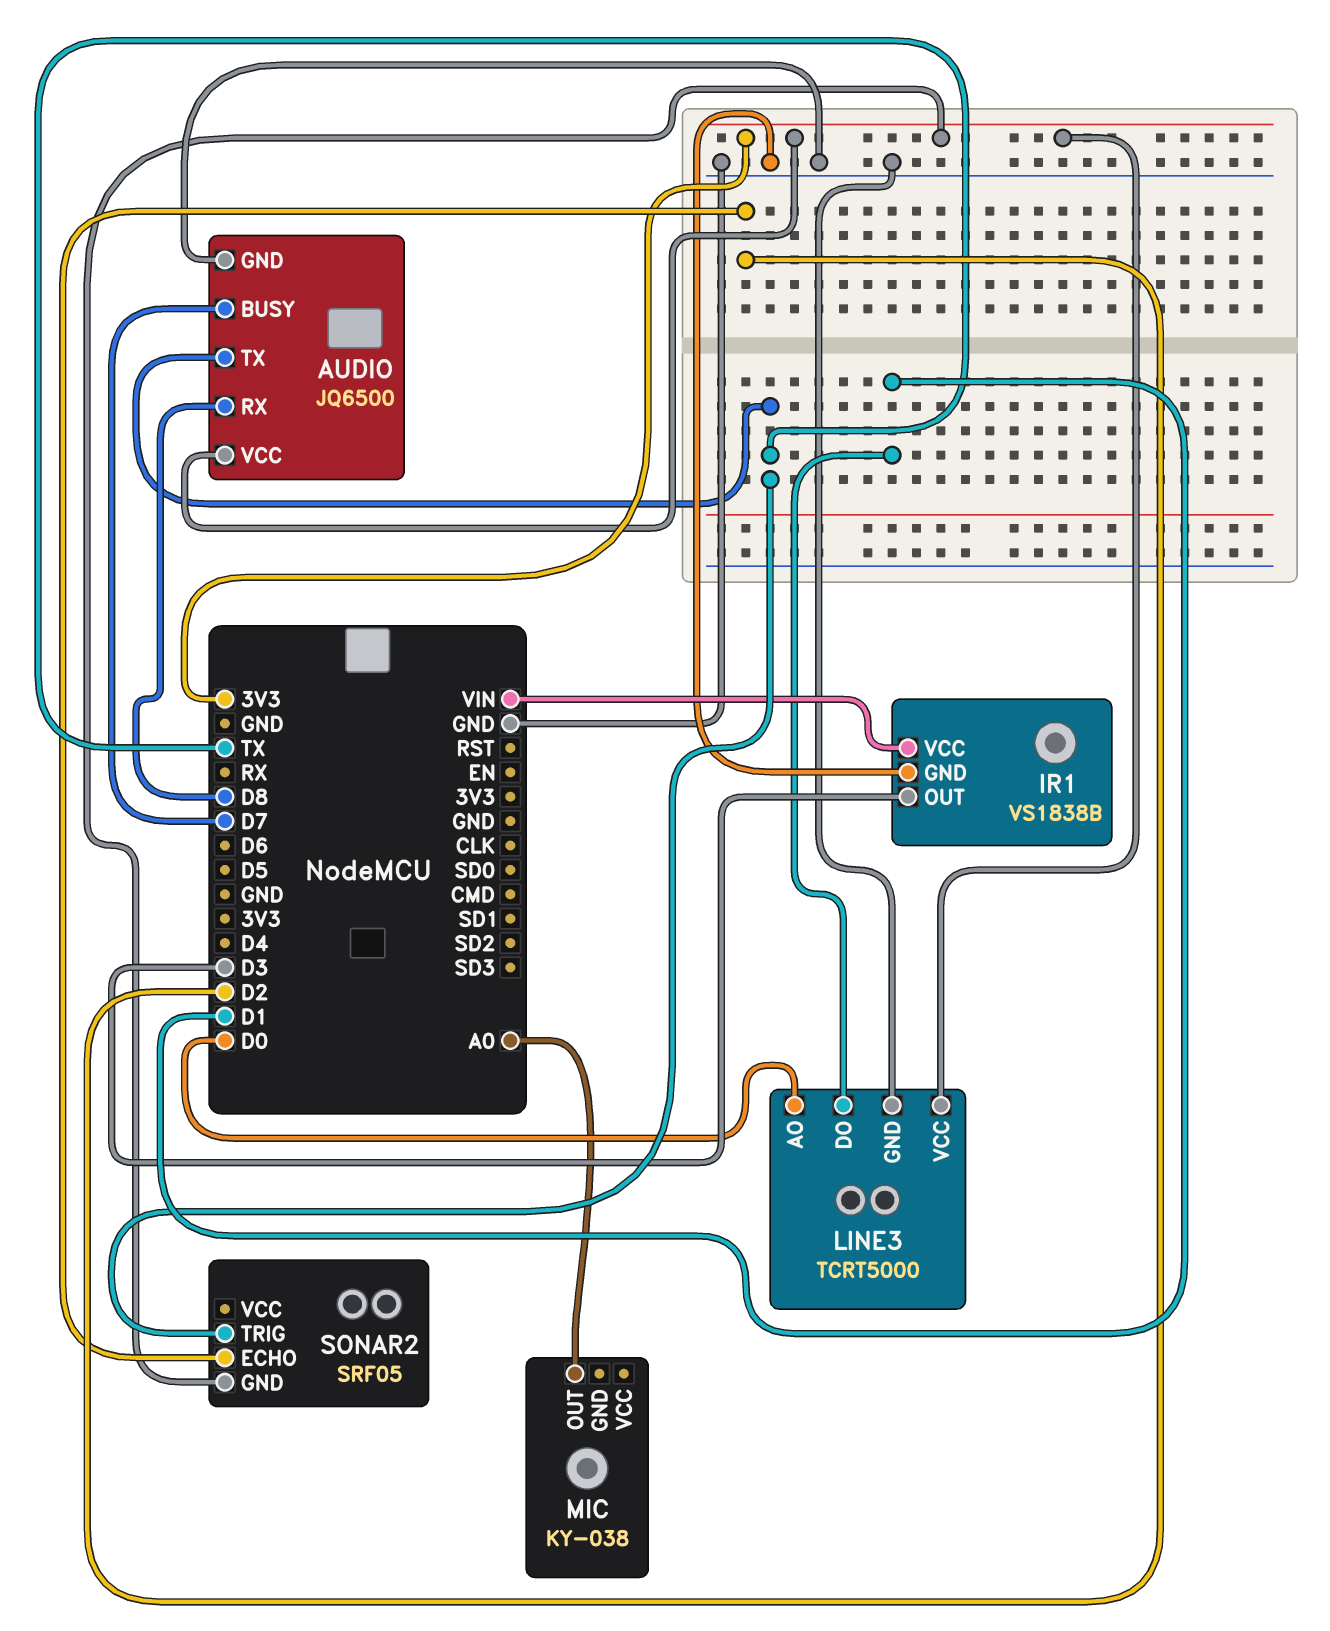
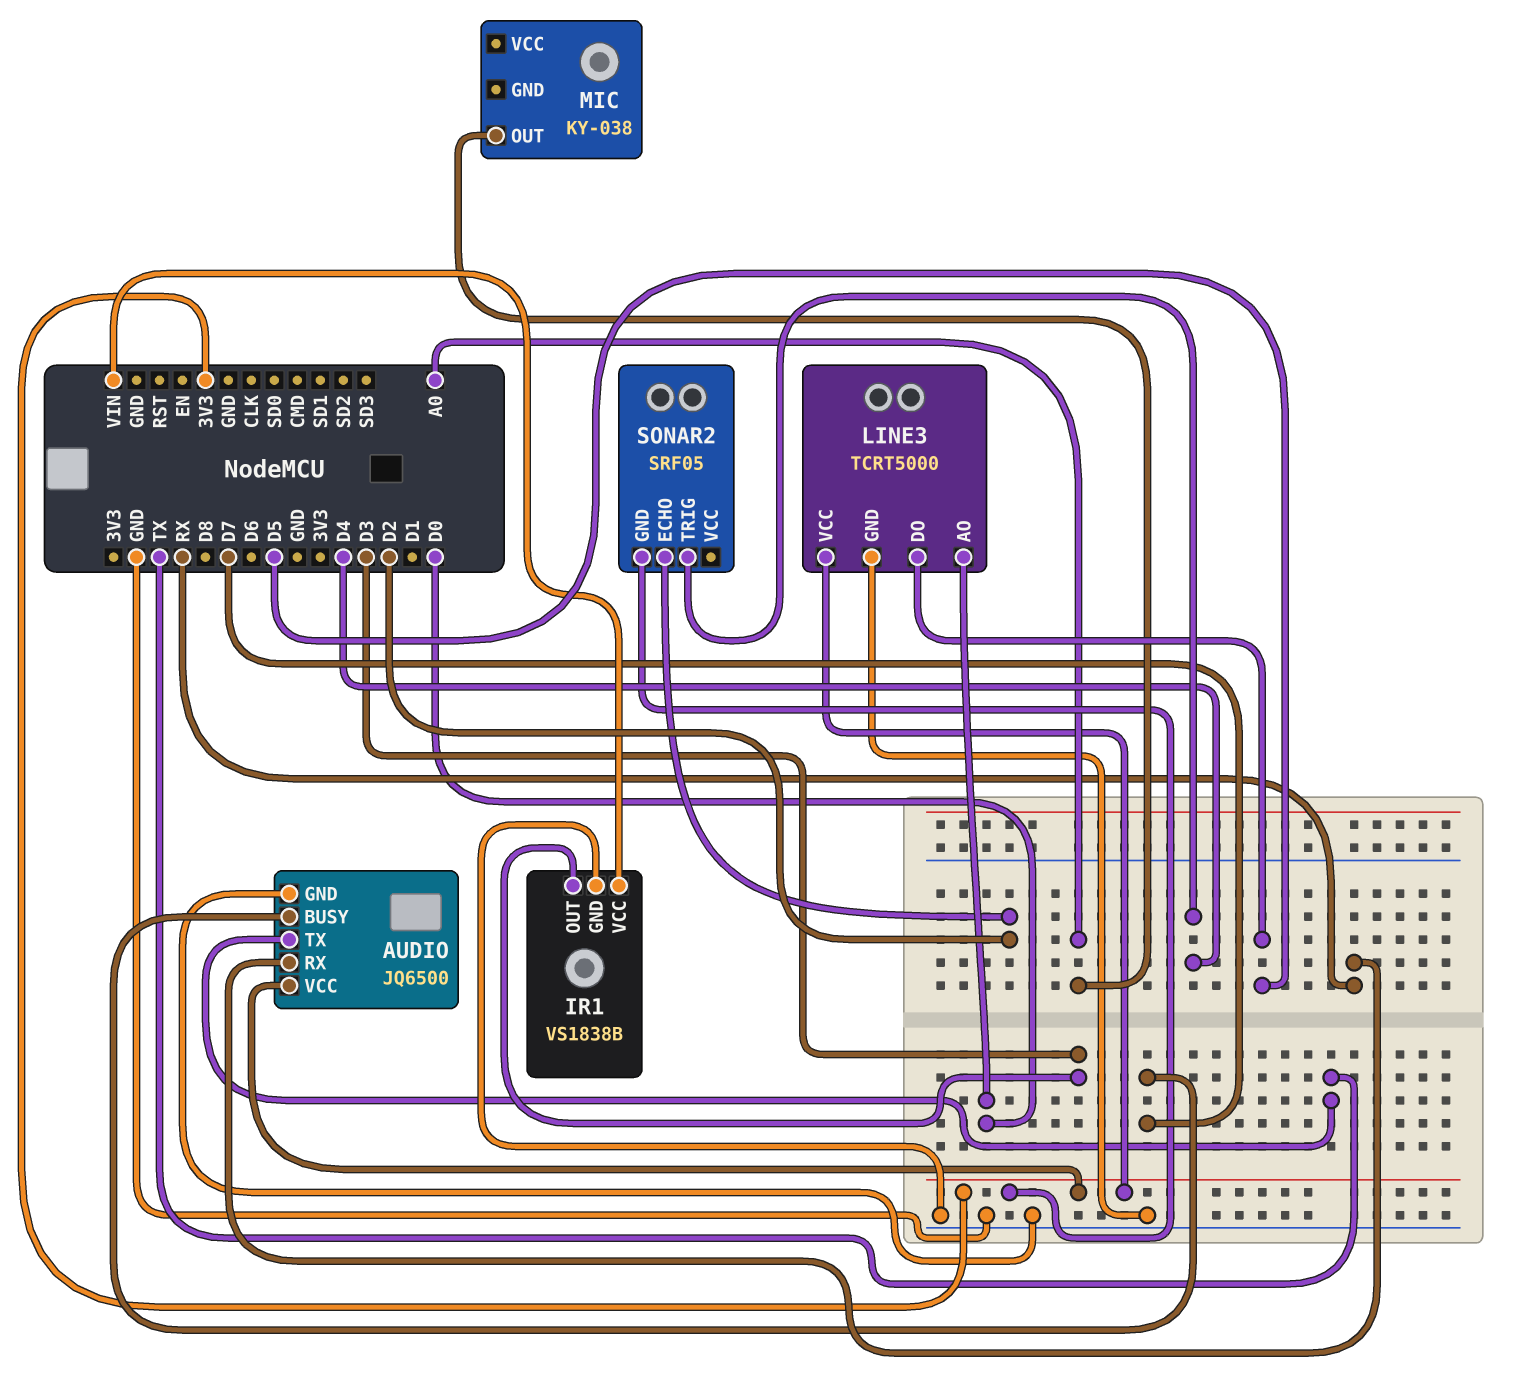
AUDIO pin RX: D8 -> RX
LINE3 pin DO: D1 -> D5
SONAR2 pin TRIG: TX -> D4

